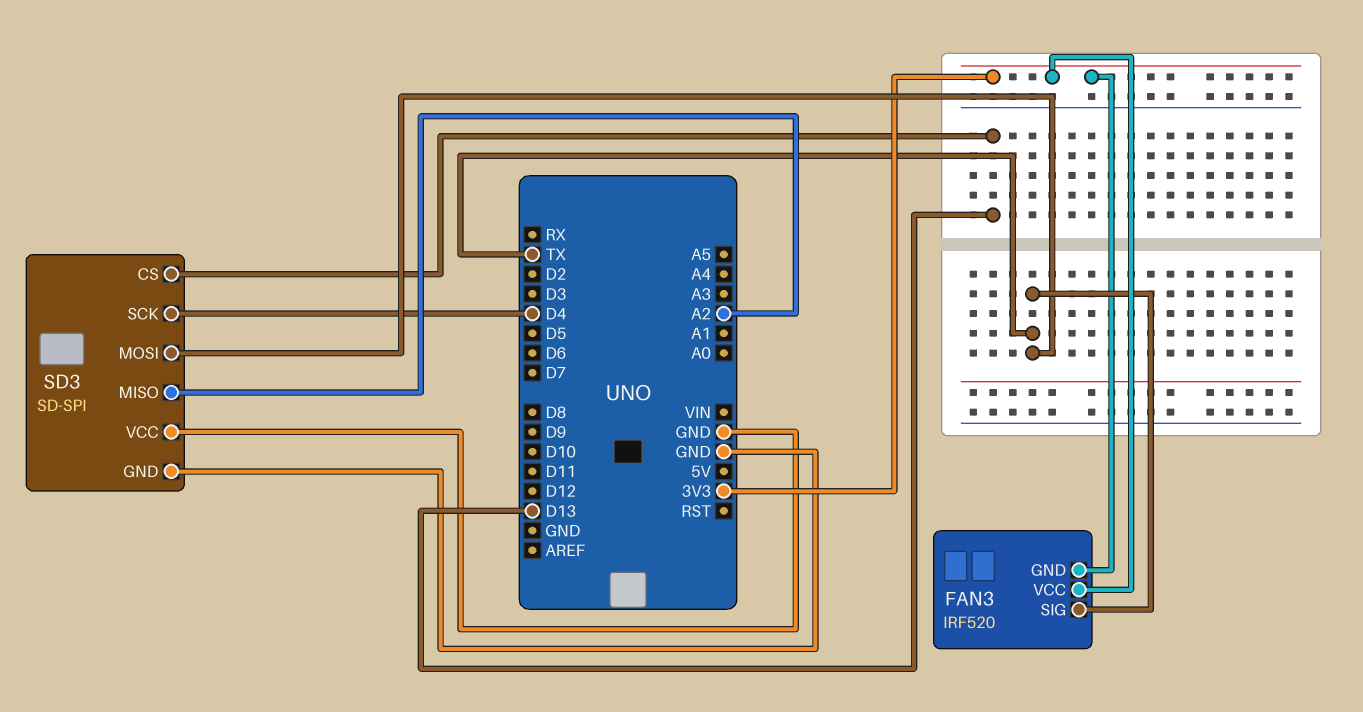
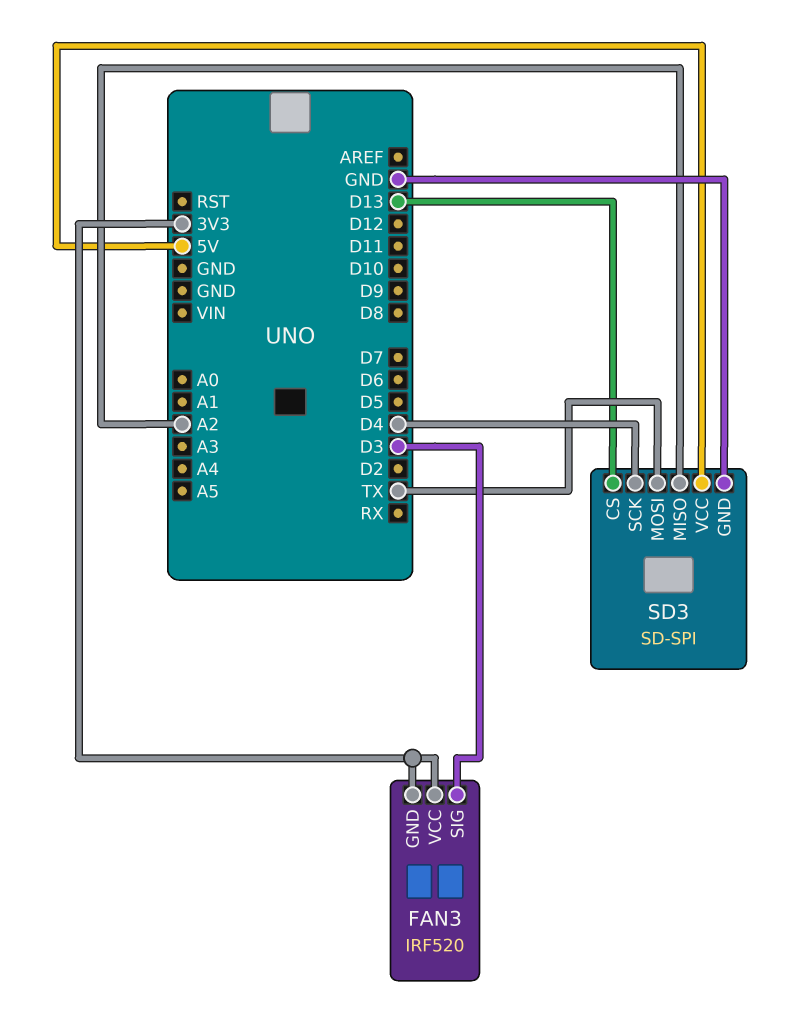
FAN3 pin SIG: TX -> D3
SD3 pin VCC: GND -> 5V

